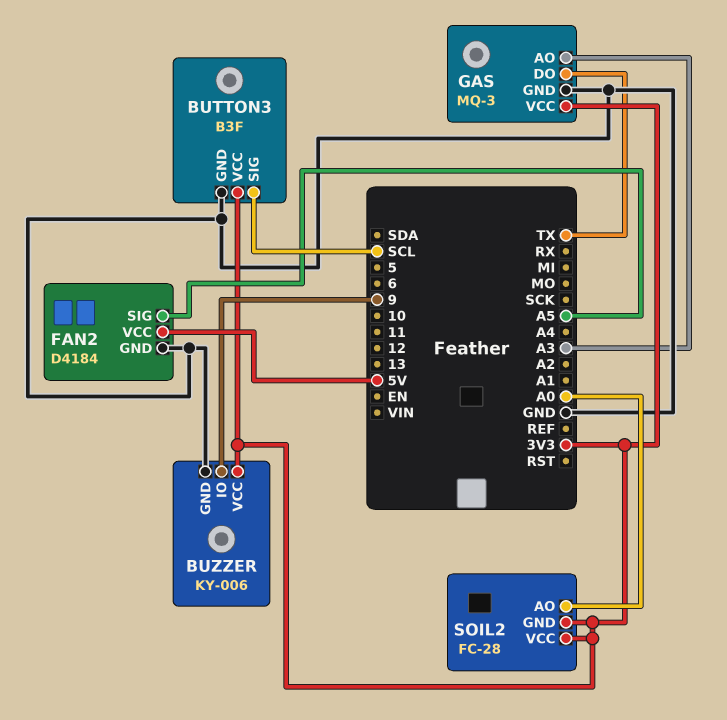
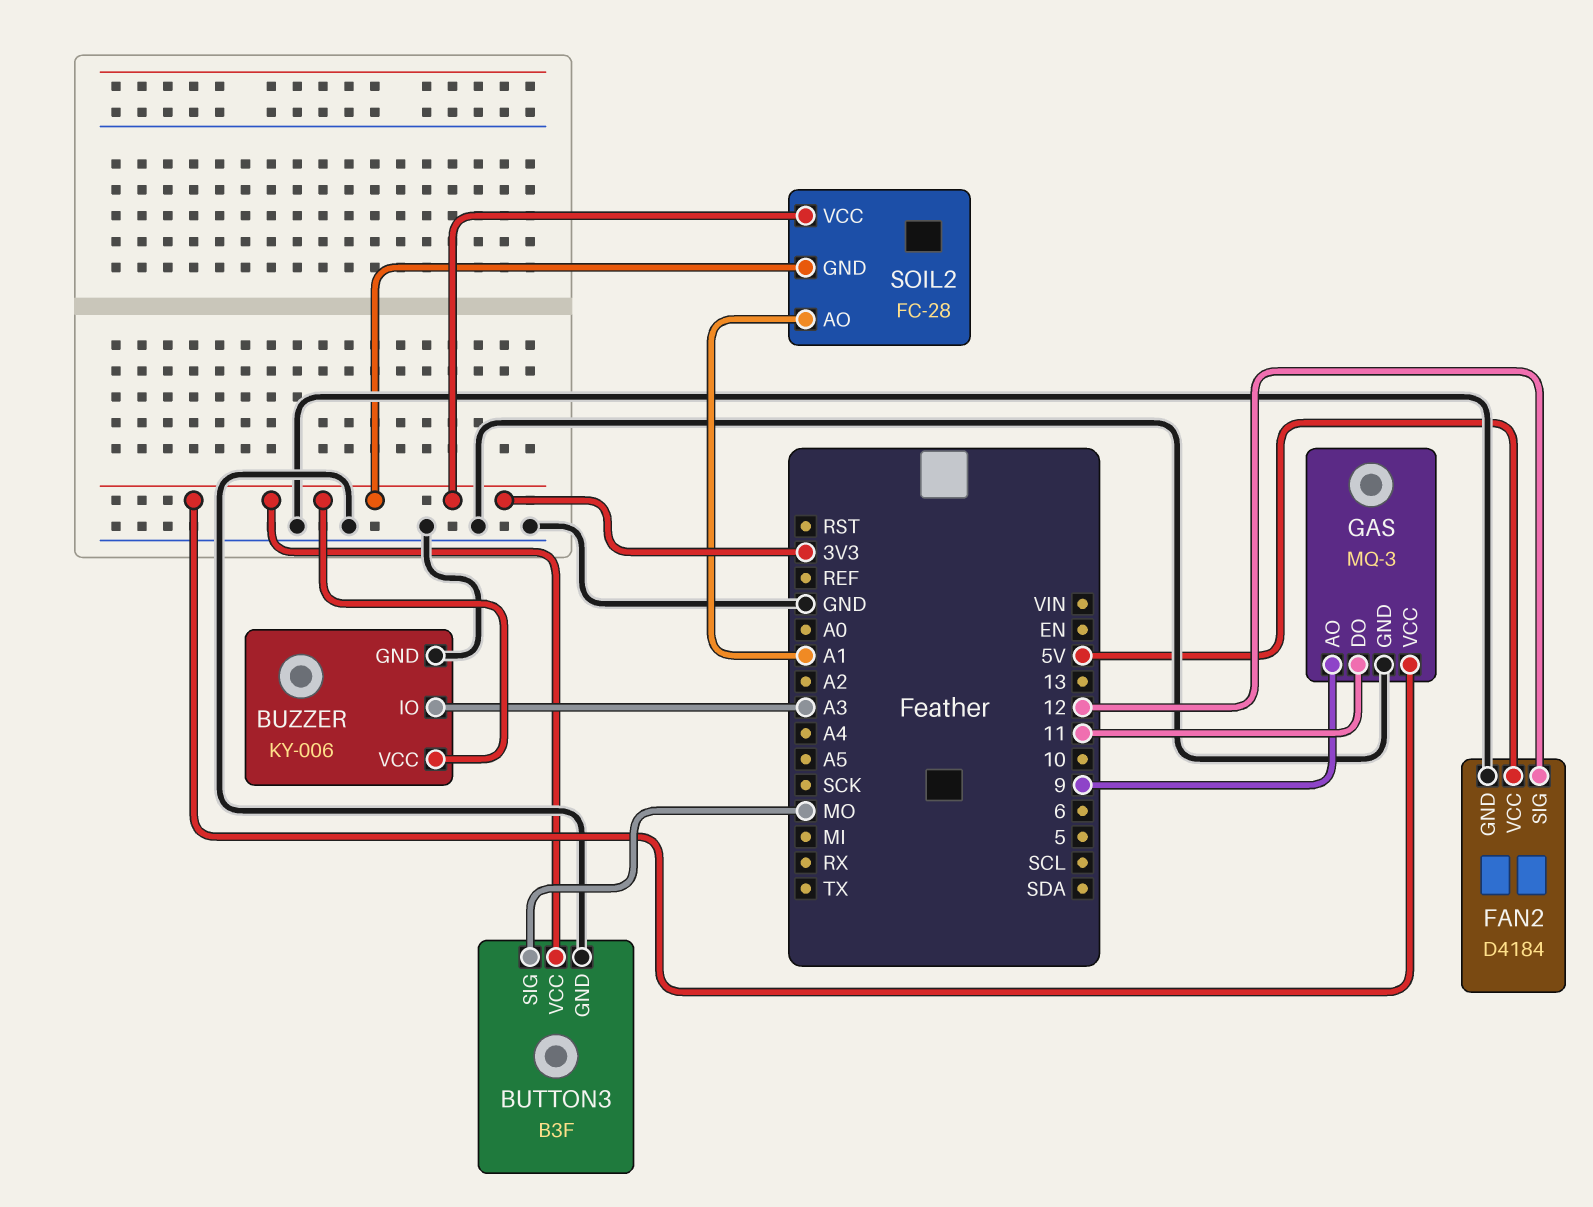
BUTTON3 pin SIG: SCL -> MO
BUZZER pin IO: 9 -> A3
FAN2 pin SIG: A5 -> 12
GAS pin AO: A3 -> 9
GAS pin DO: TX -> 11
SOIL2 pin AO: A0 -> A1

